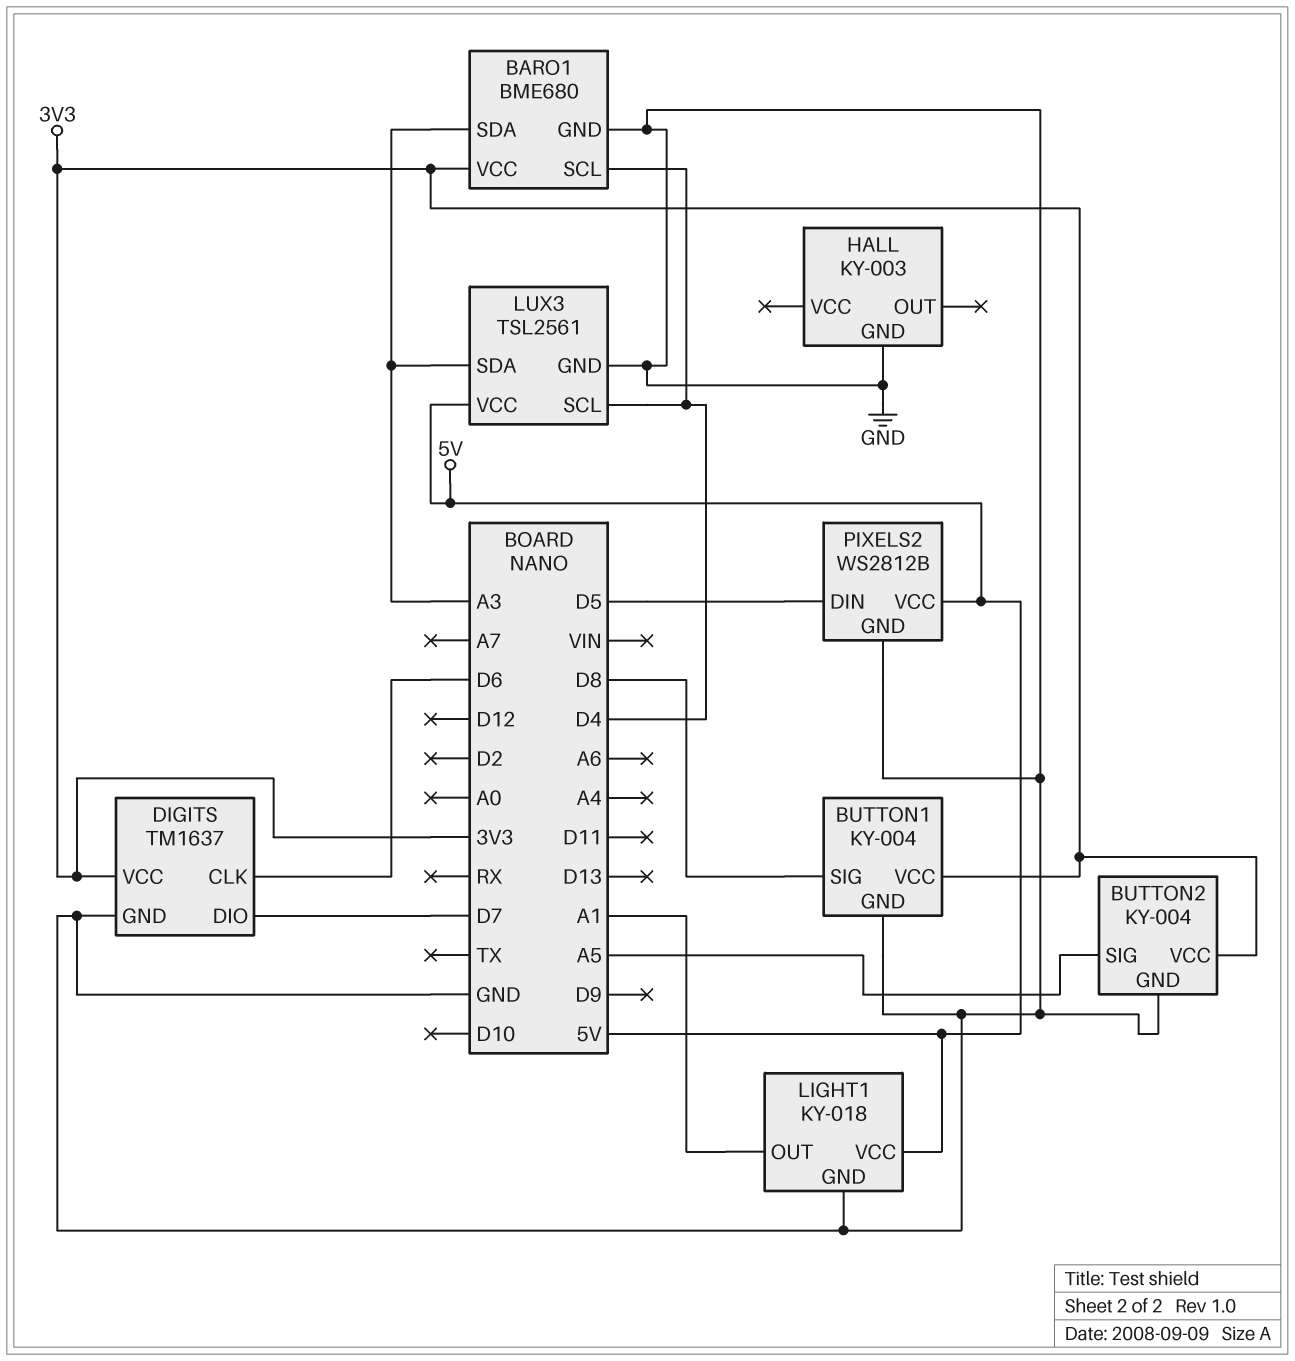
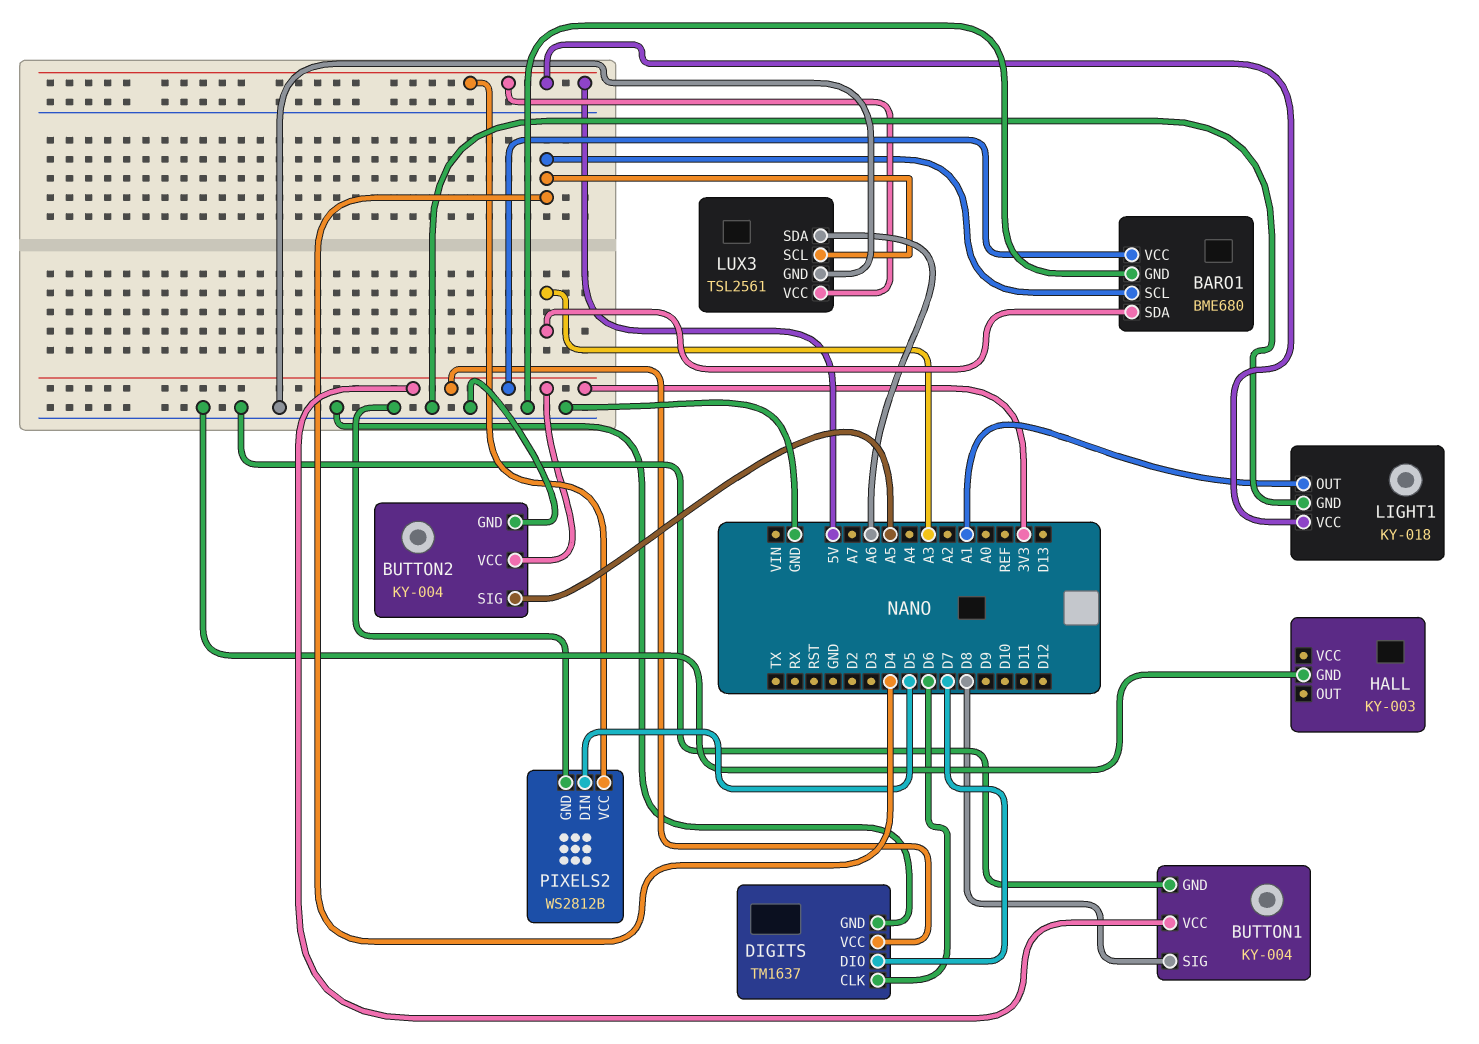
LUX3 pin SDA: A3 -> A6

